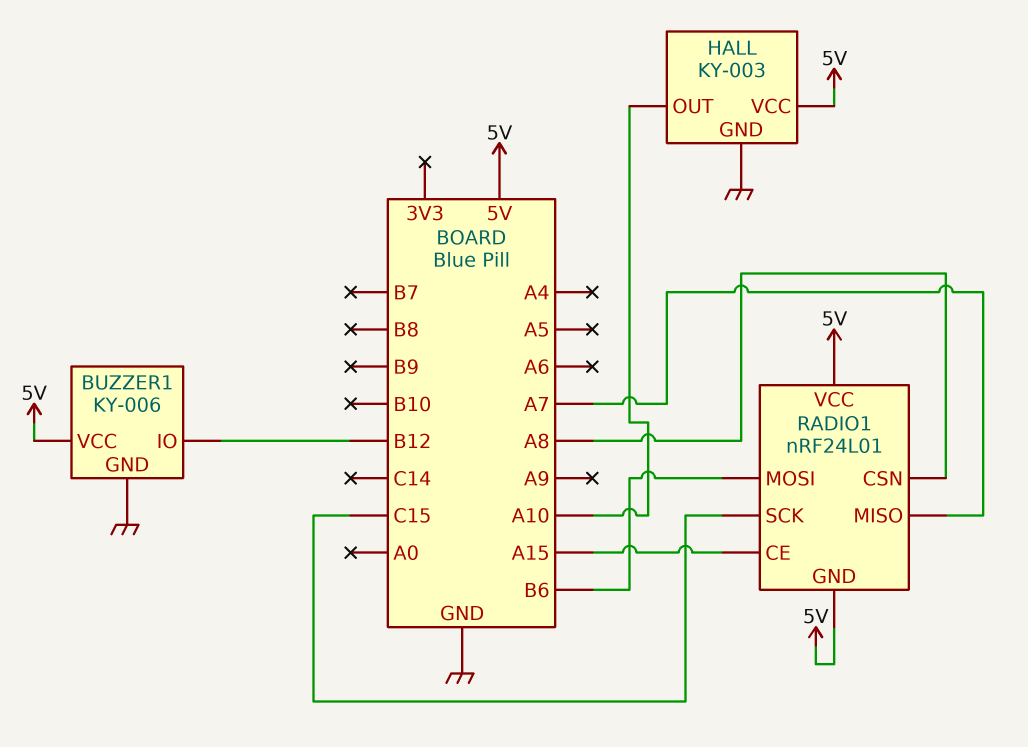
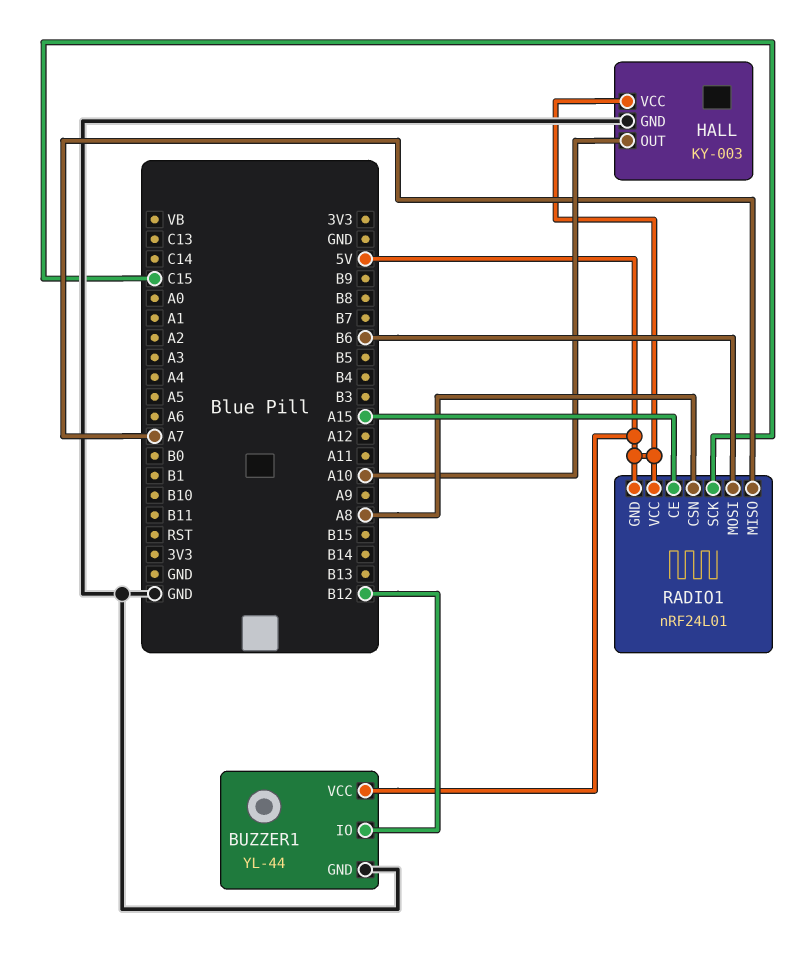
BUZZER1: KY-006 -> YL-44

